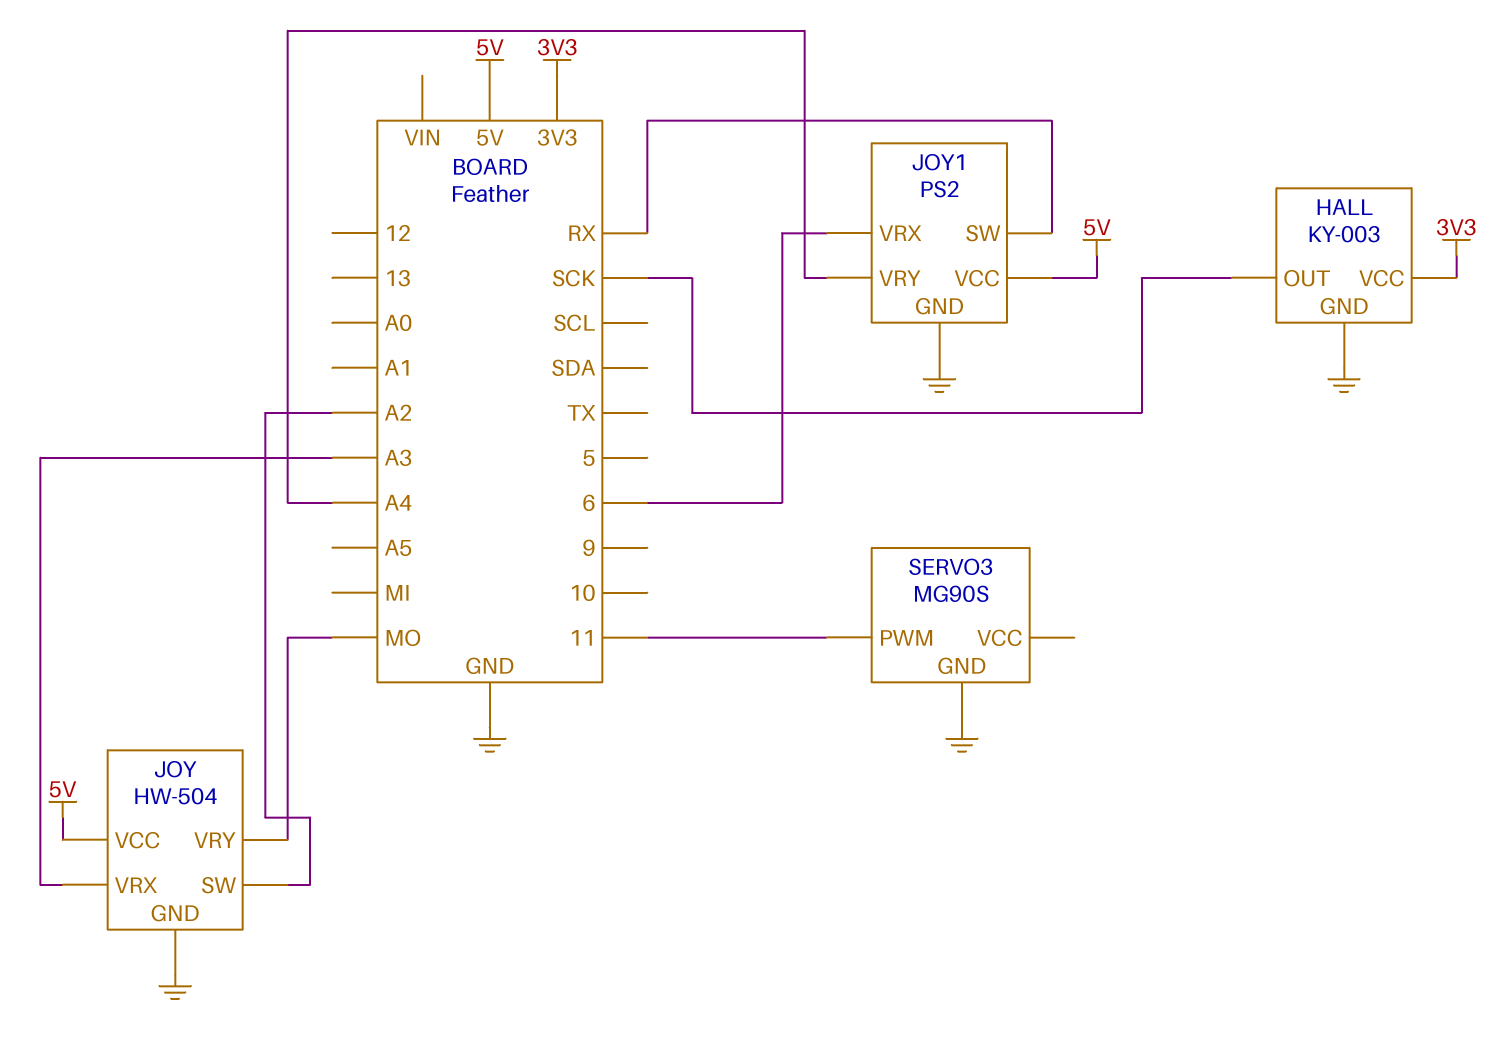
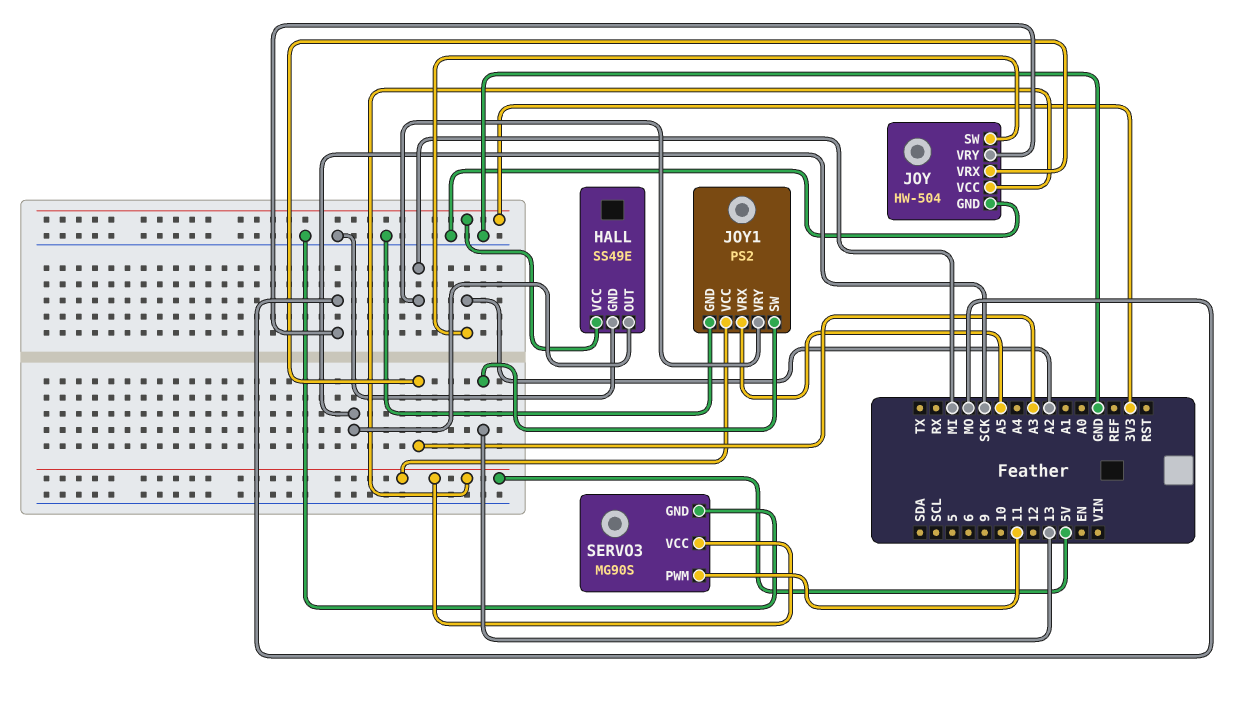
HALL: KY-003 -> SS49E
JOY1 pin SW: RX -> 13
JOY1 pin VRX: 6 -> A5
JOY1 pin VRY: A4 -> MI
SERVO3 pin VCC: none -> 5V

